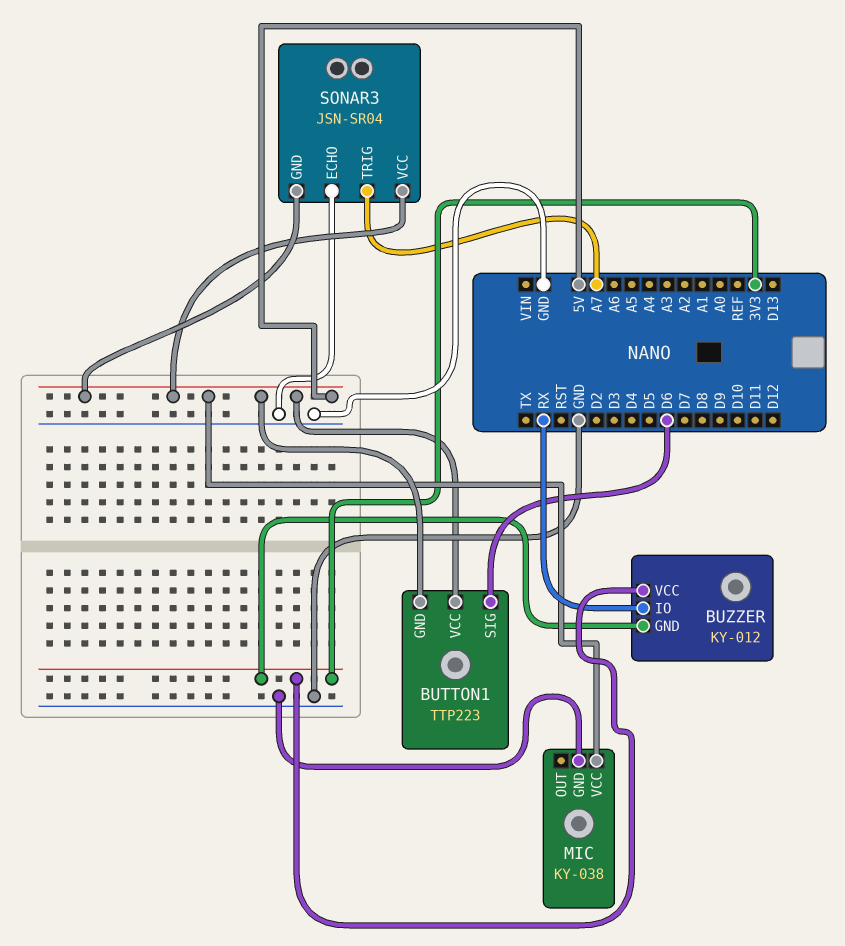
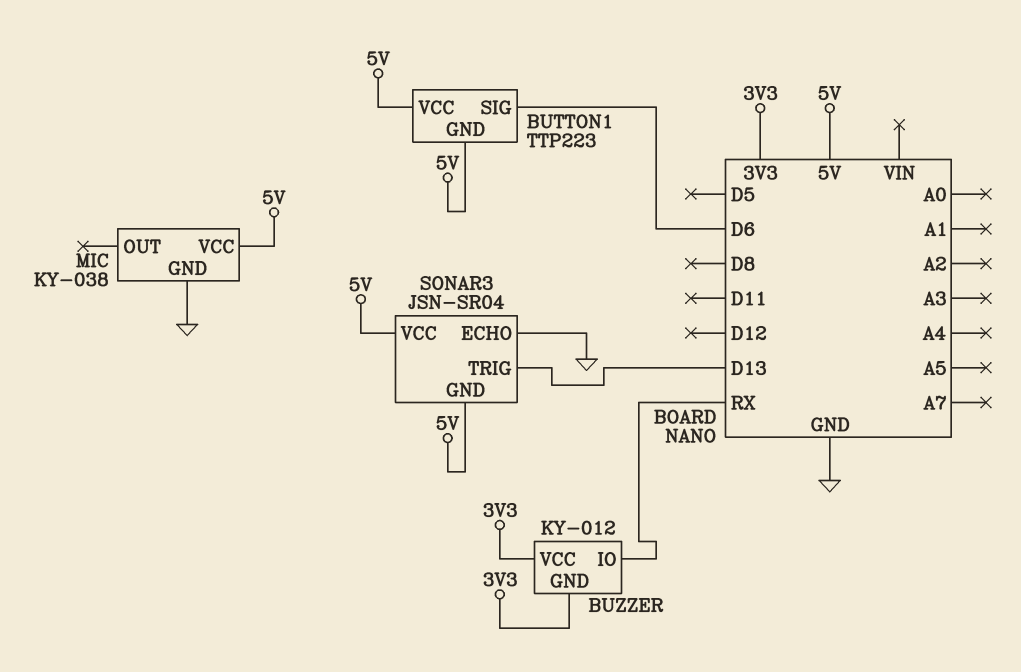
SONAR3 pin TRIG: A7 -> D13

